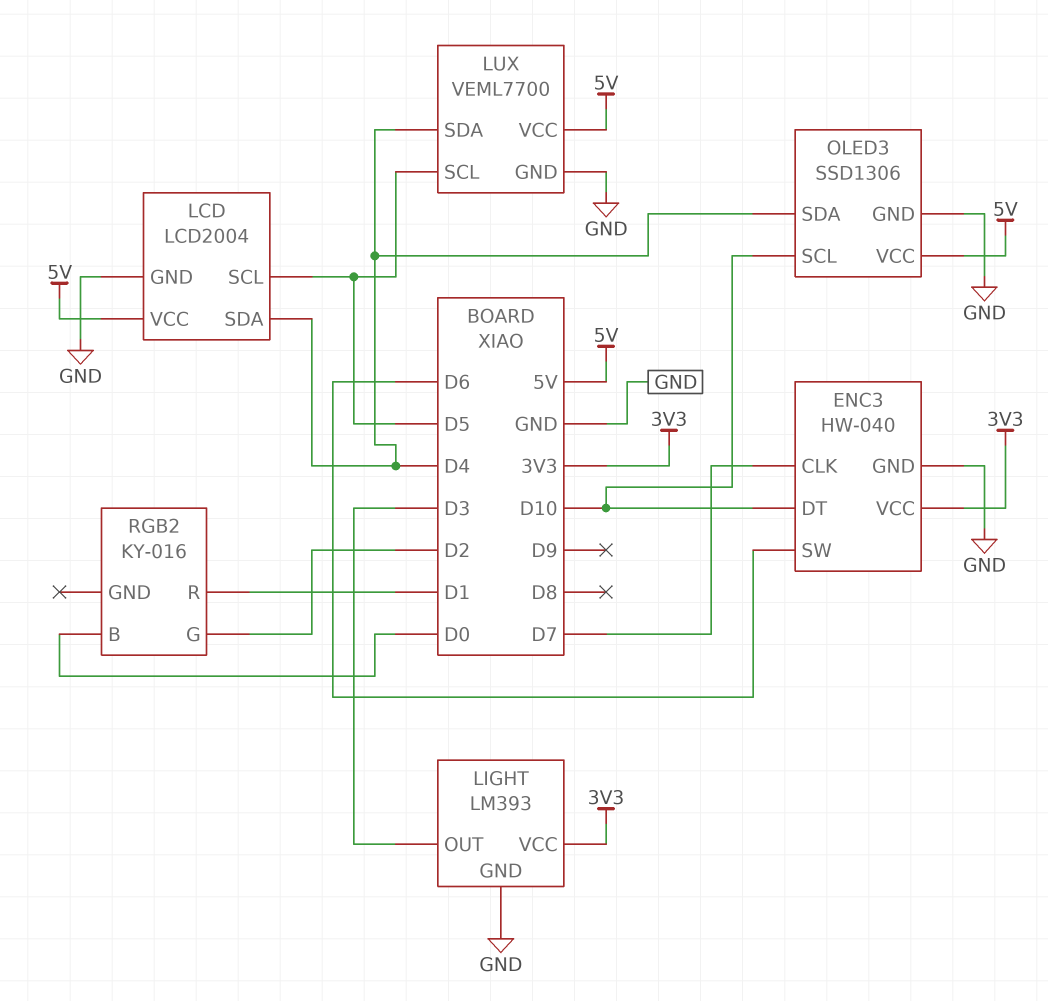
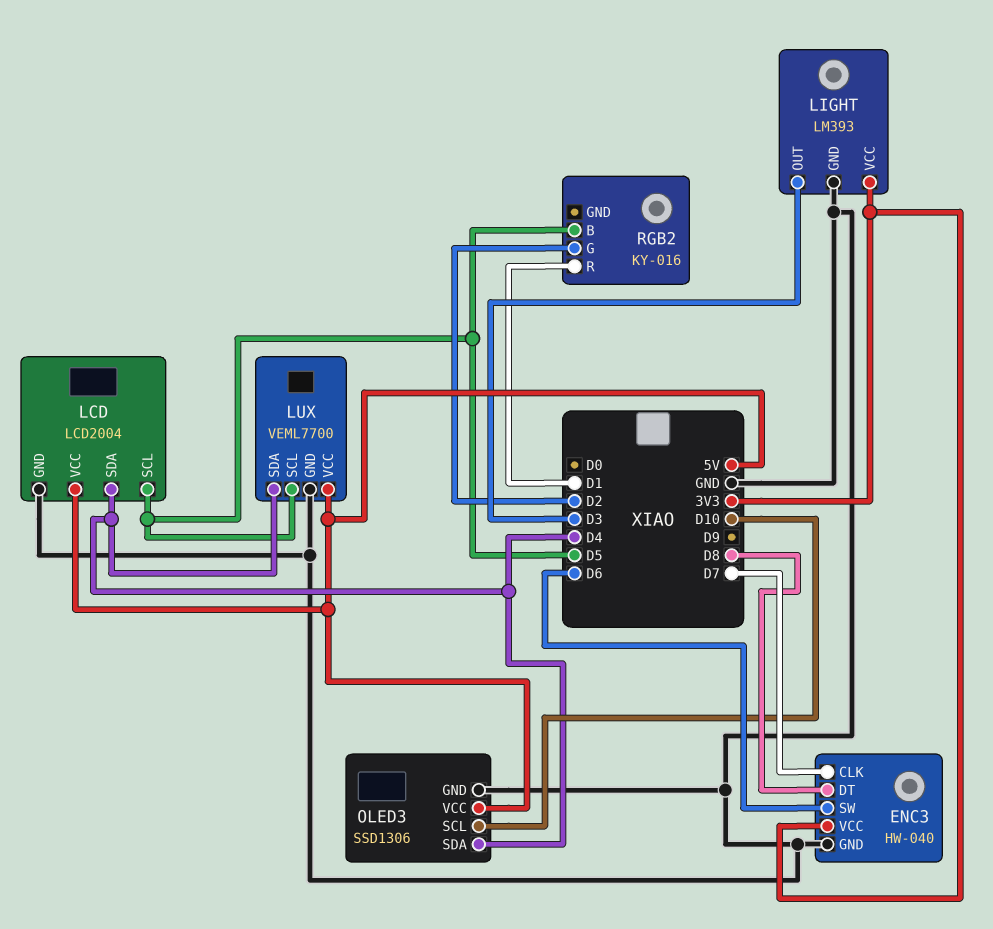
ENC3 pin DT: D10 -> D8
RGB2 pin B: D0 -> D5

